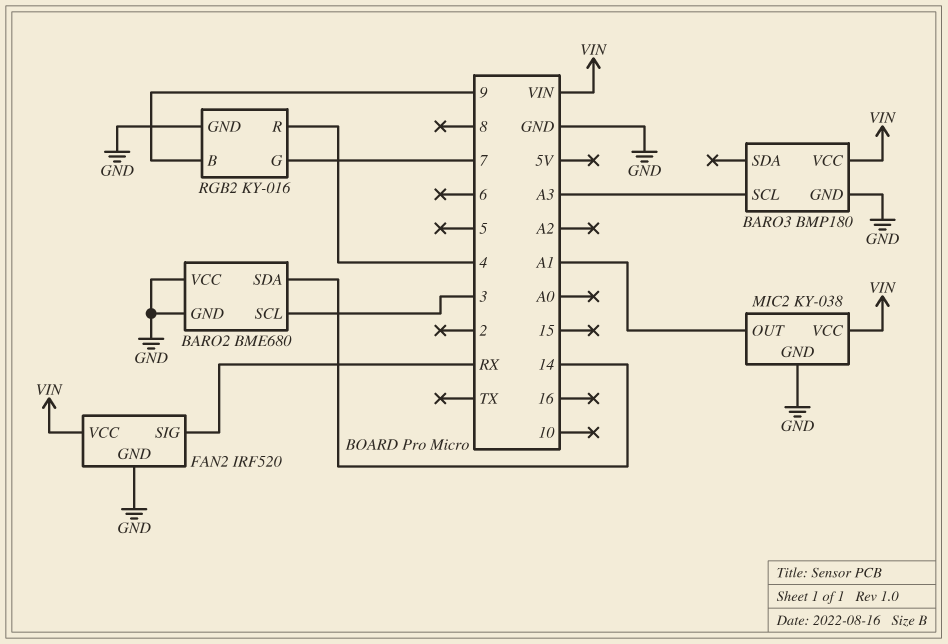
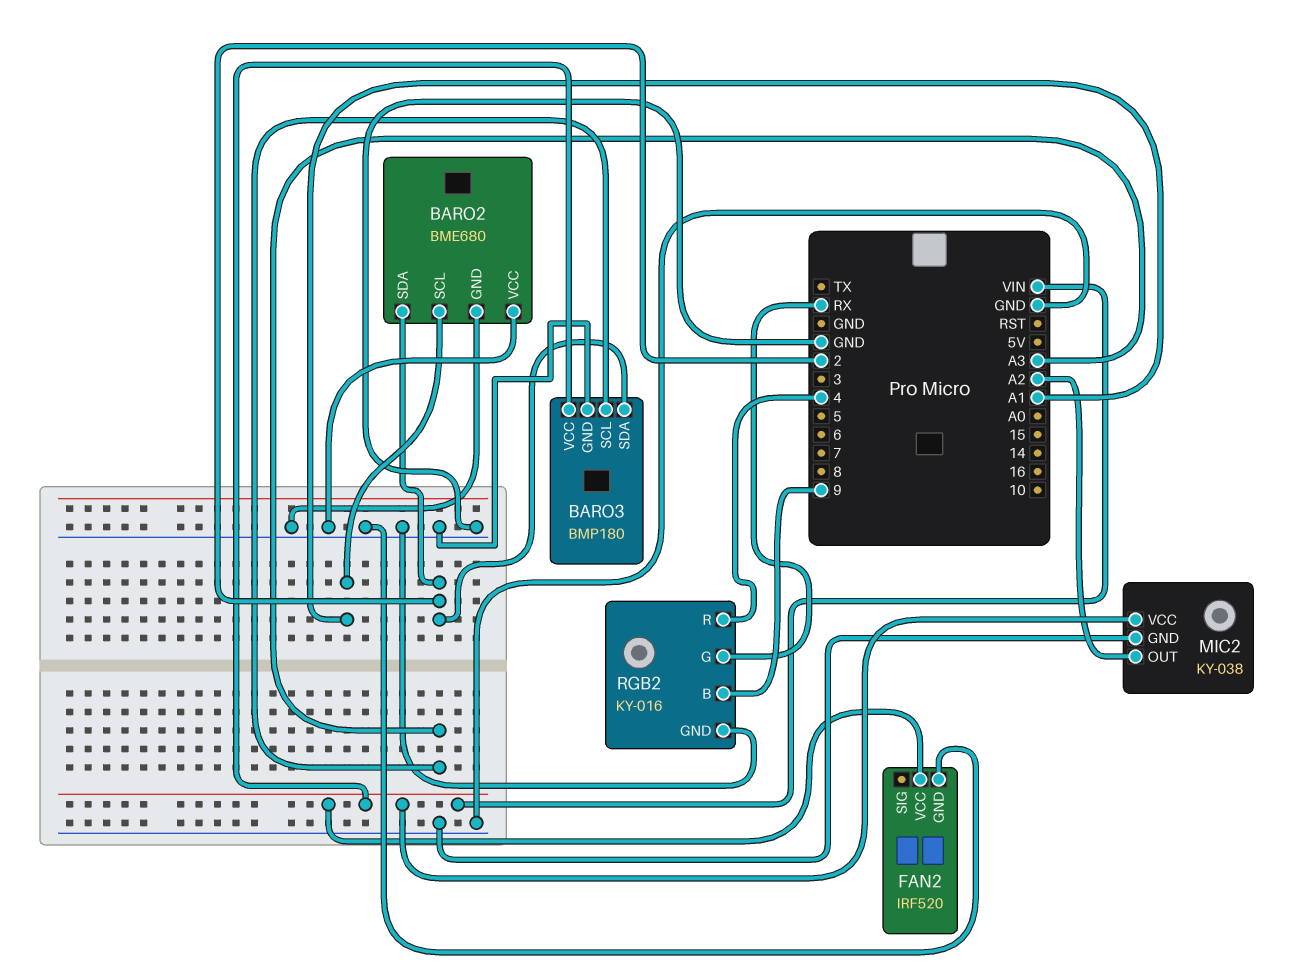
BARO2 pin SCL: 3 -> A1
BARO2 pin SDA: 14 -> 2
BARO3 pin SDA: none -> 2
FAN2 pin SIG: RX -> none
MIC2 pin OUT: A1 -> A2
RGB2 pin G: 7 -> RX

